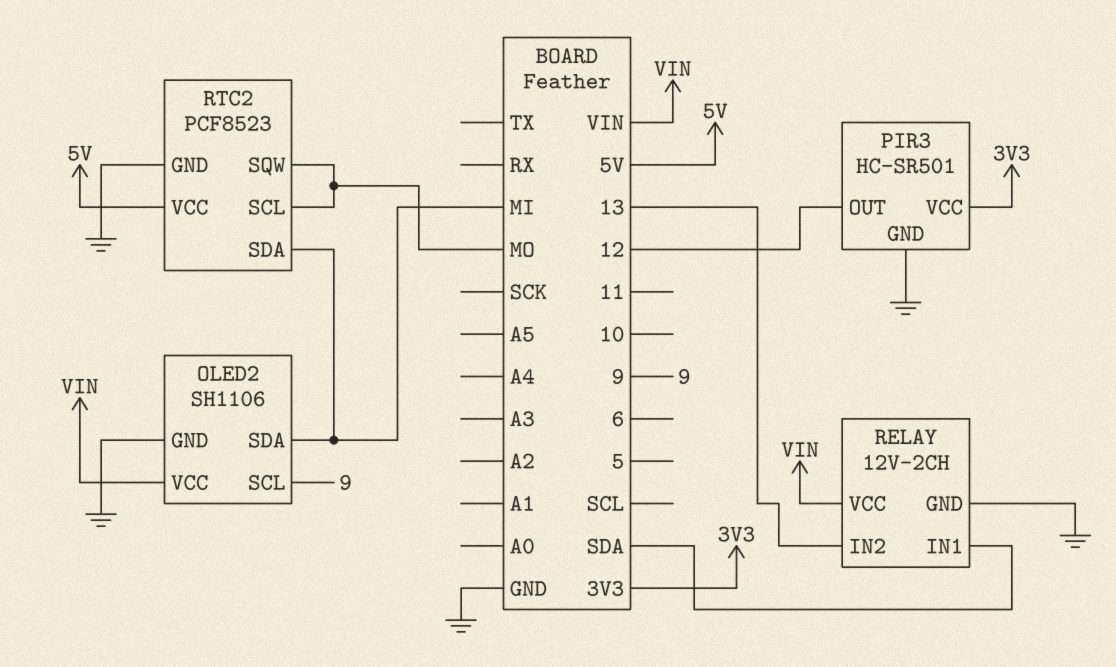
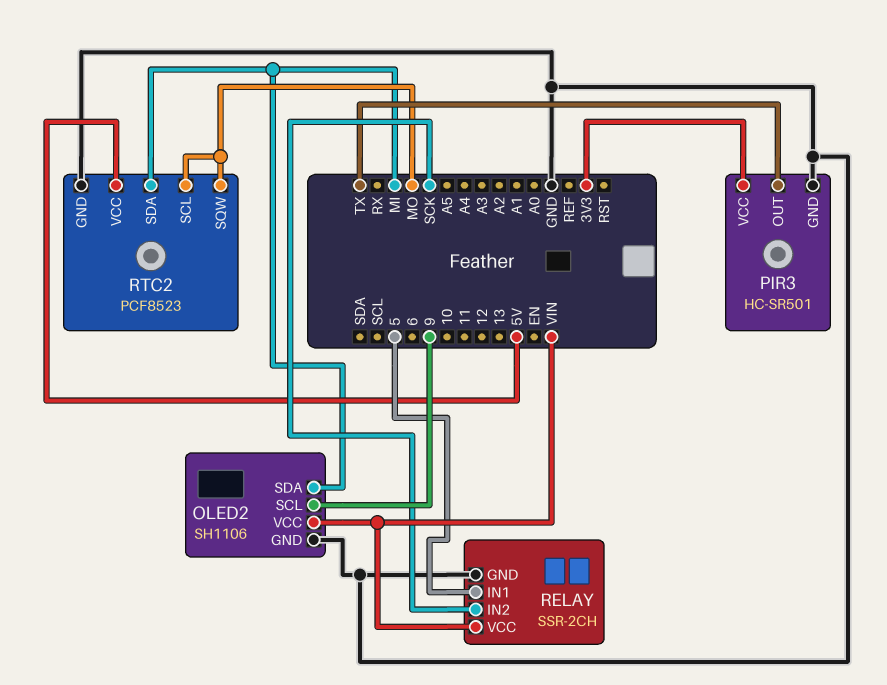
PIR3 pin OUT: 12 -> TX
RELAY: 12V-2CH -> SSR-2CH
RELAY pin IN1: SDA -> 5
RELAY pin IN2: 13 -> SCK

